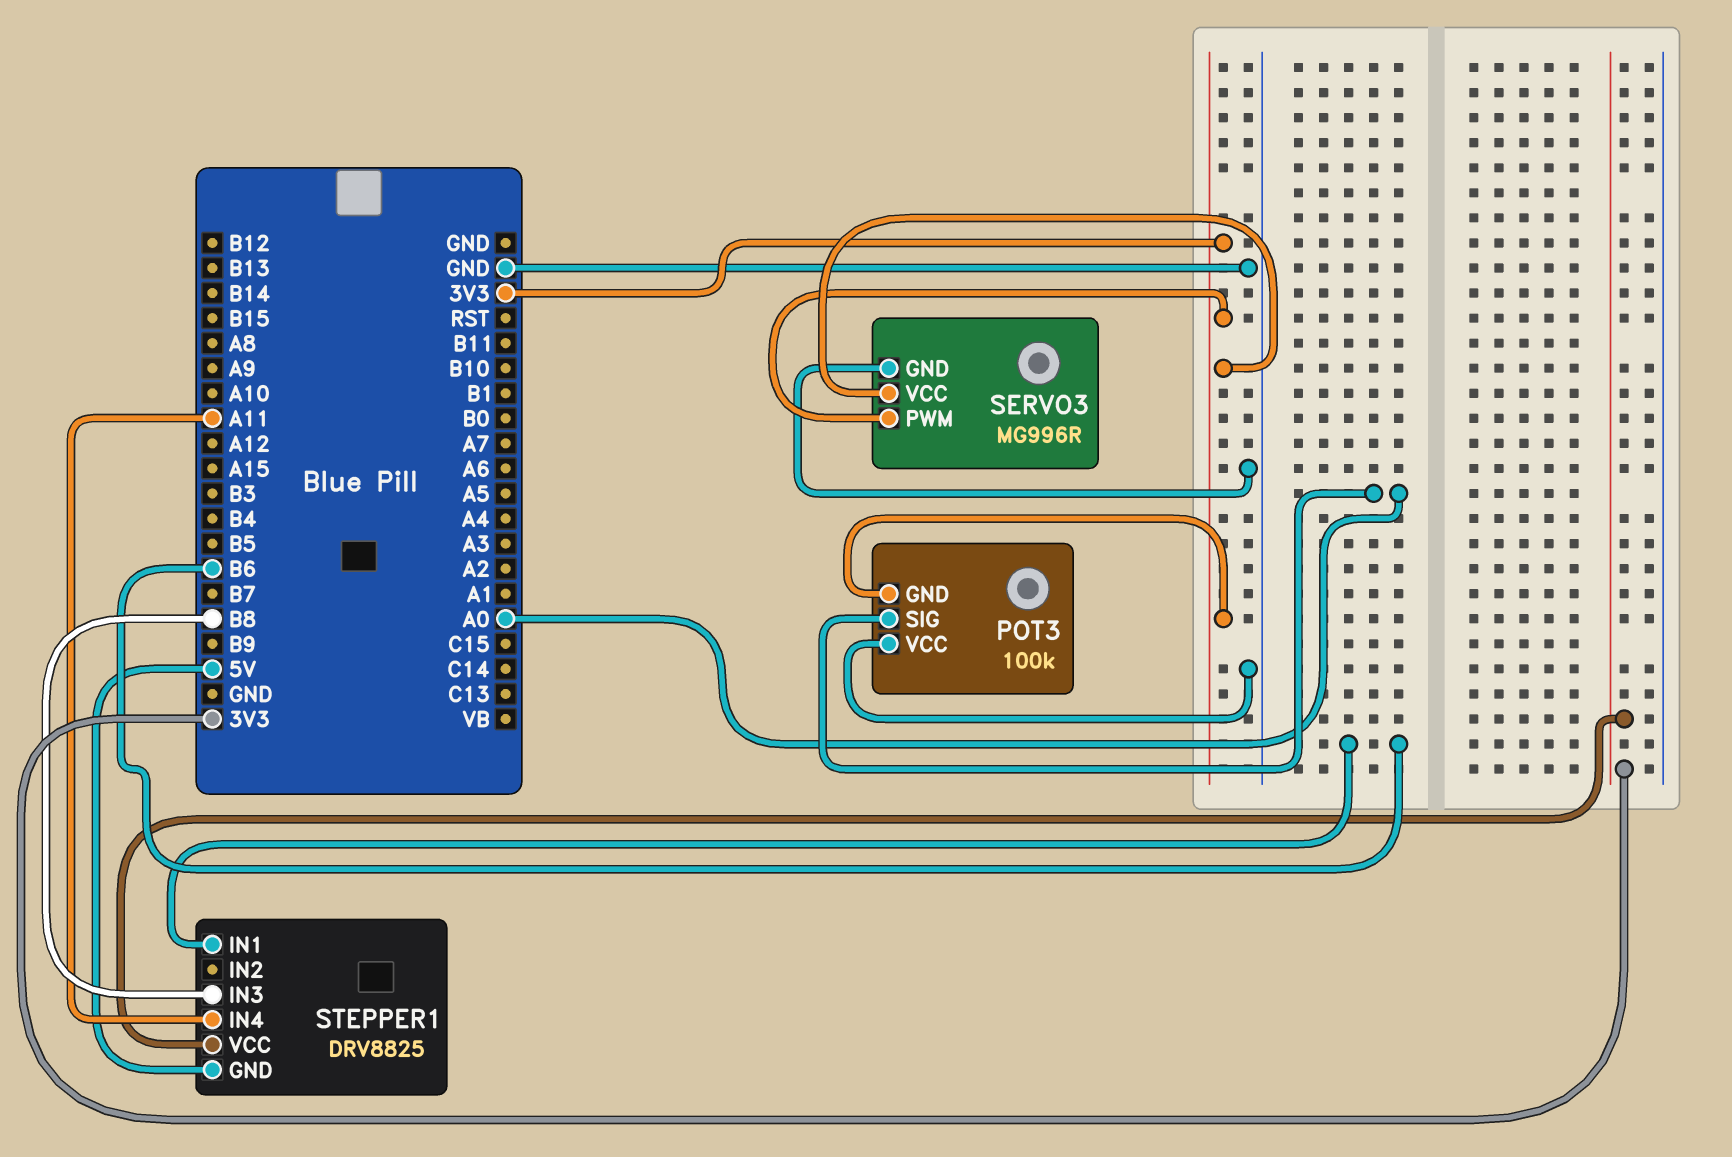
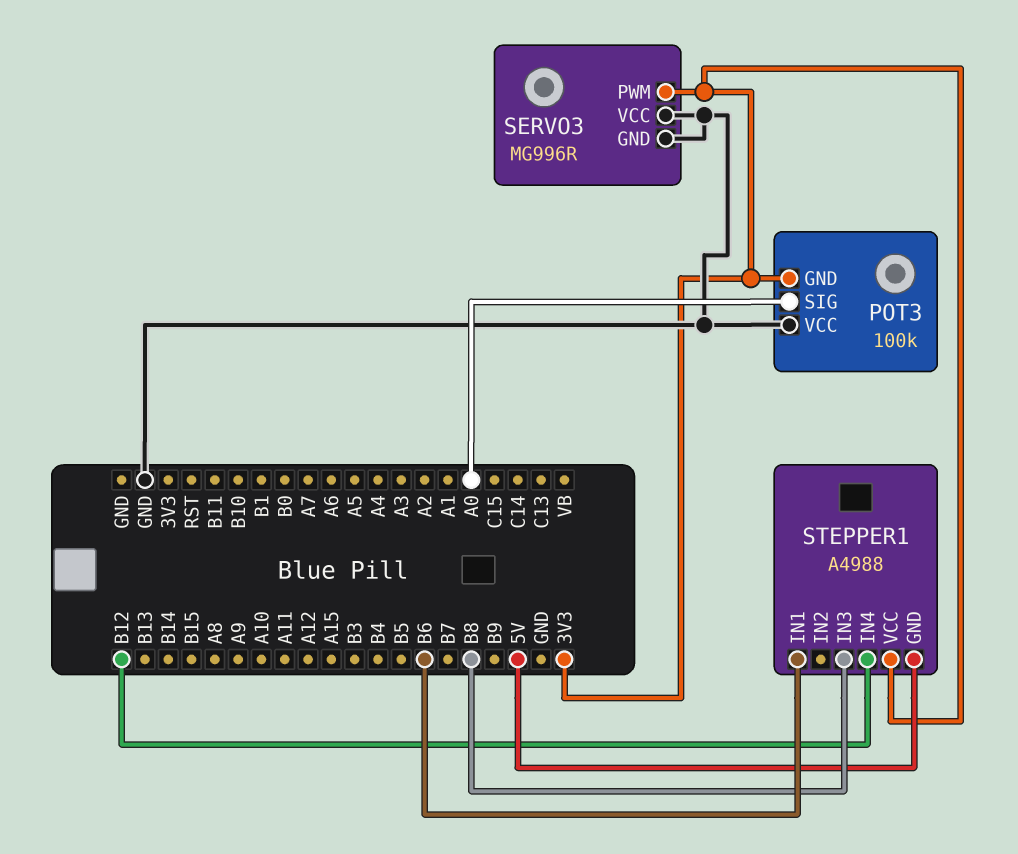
SERVO3 pin VCC: 3V3 -> GND
STEPPER1: DRV8825 -> A4988
STEPPER1 pin IN4: A11 -> B12

